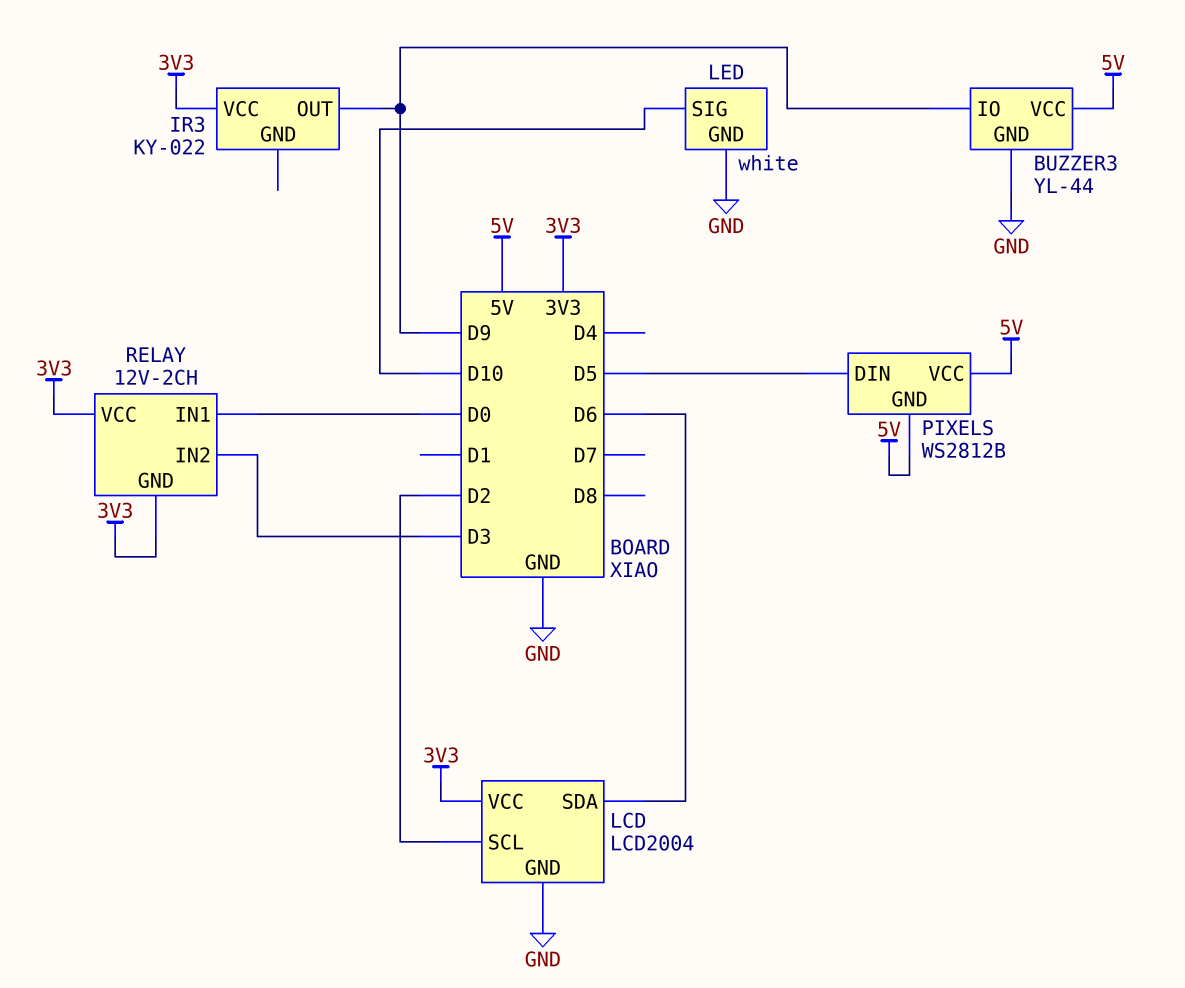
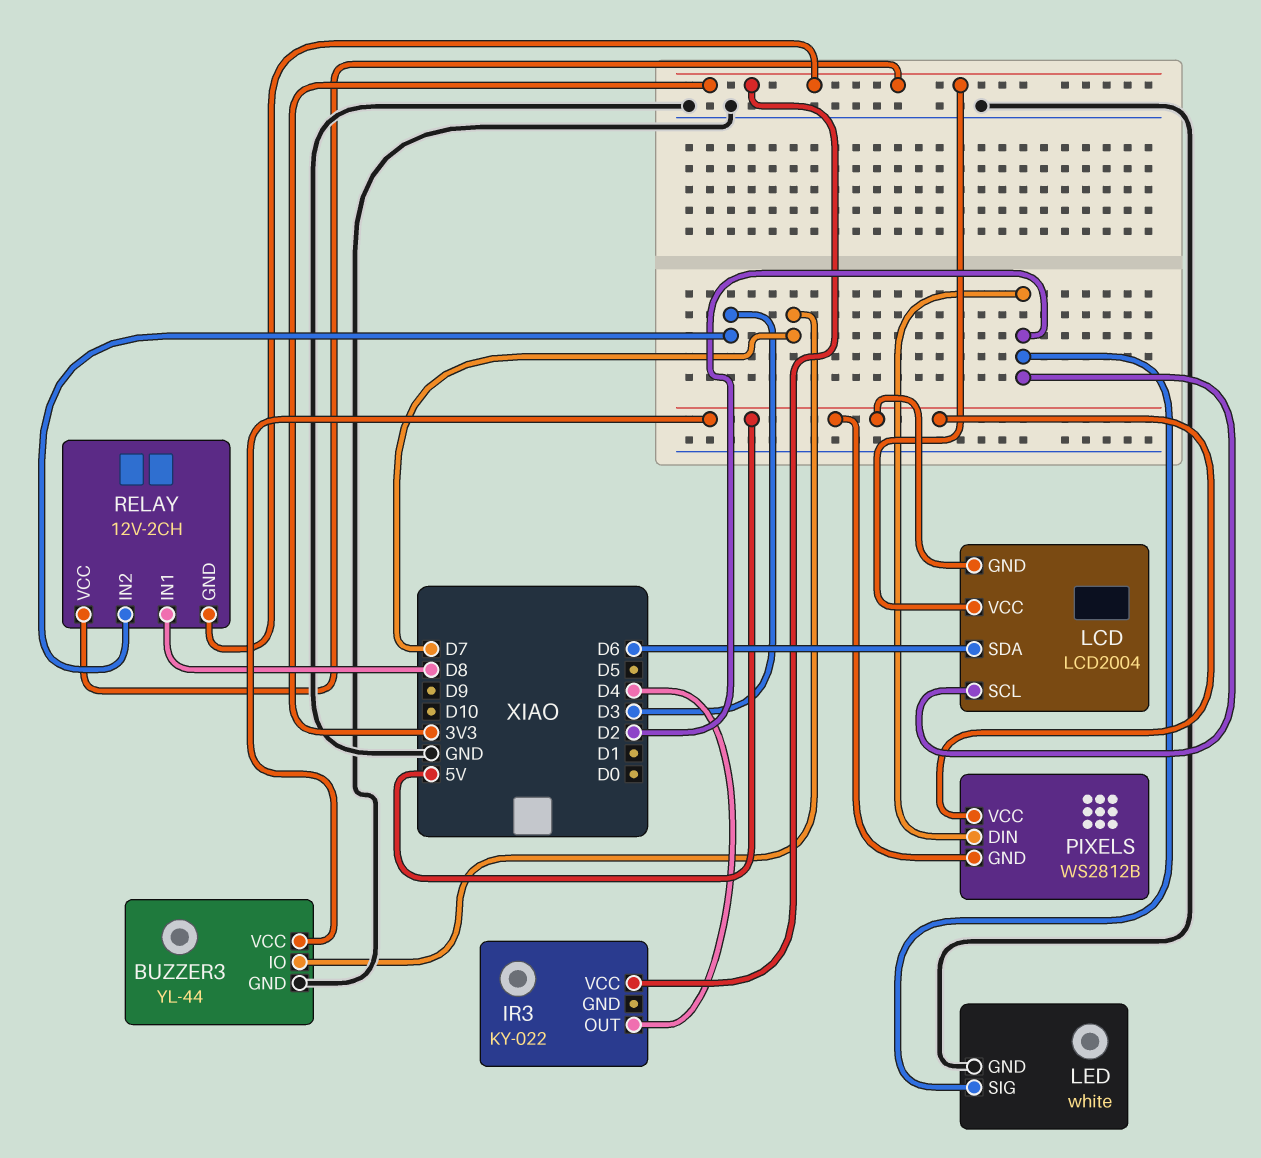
BUZZER3 pin IO: D9 -> D7
IR3 pin OUT: D9 -> D4
LCD pin GND: GND -> 5V
LED pin SIG: D10 -> D2
PIXELS pin DIN: D5 -> D2
RELAY pin IN1: D0 -> D8

